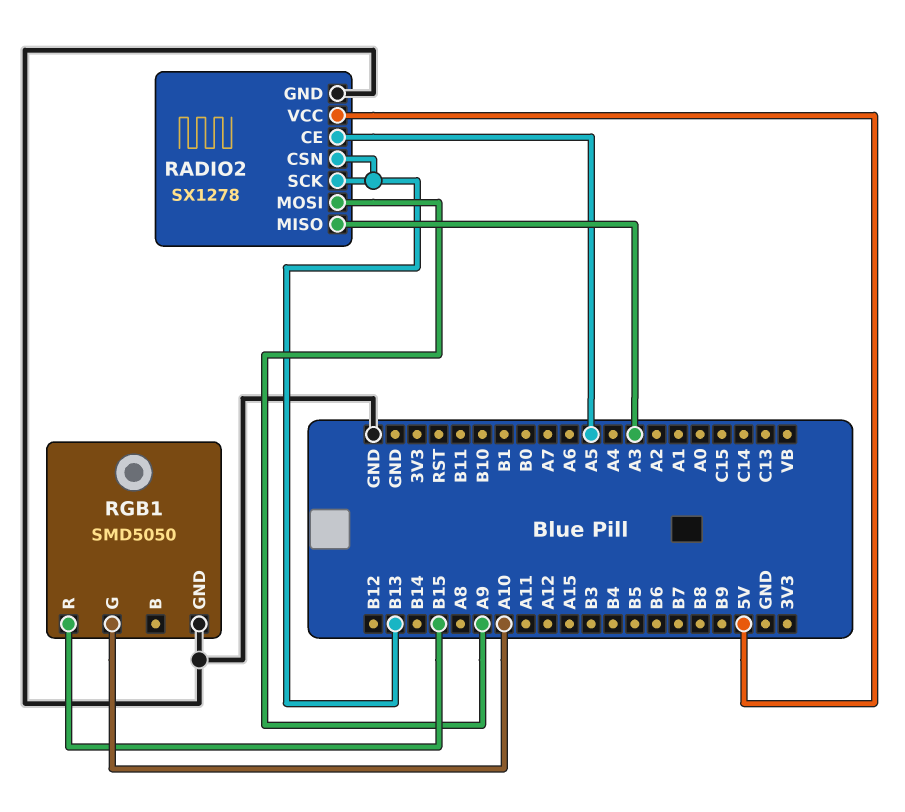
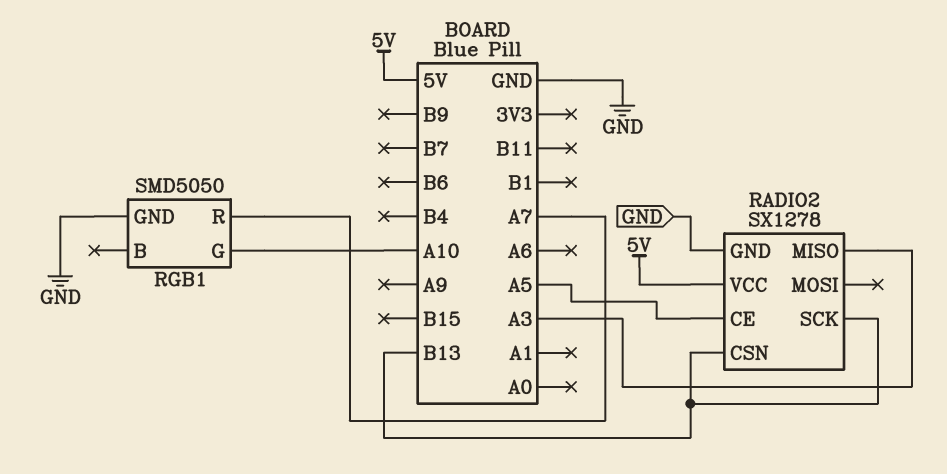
RADIO2 pin MOSI: A9 -> none
RGB1 pin R: B15 -> A7

